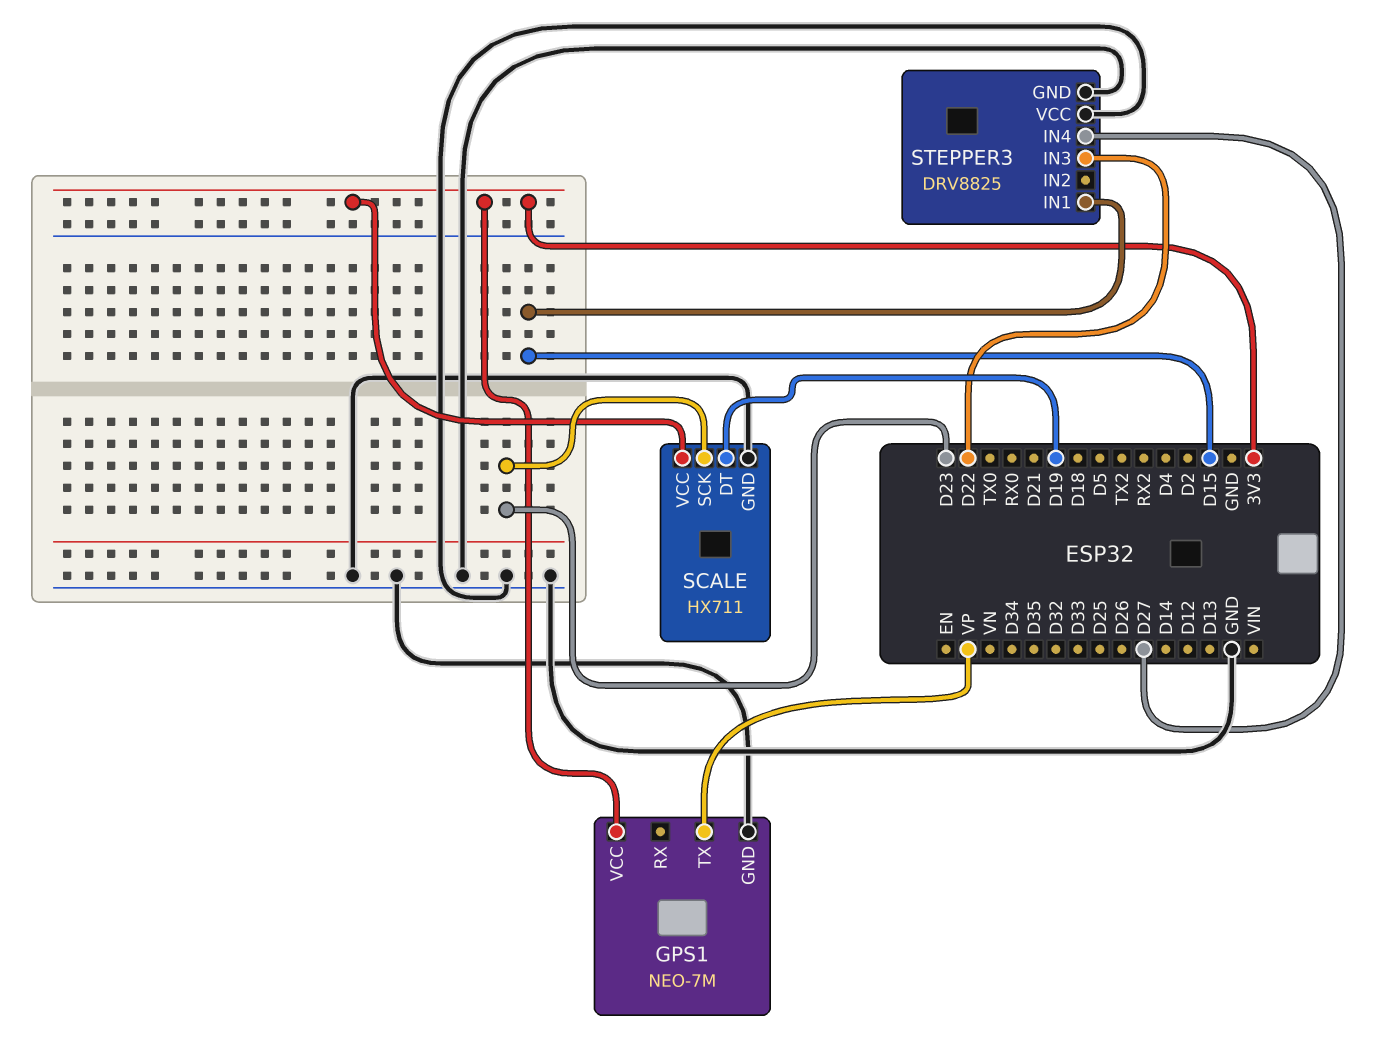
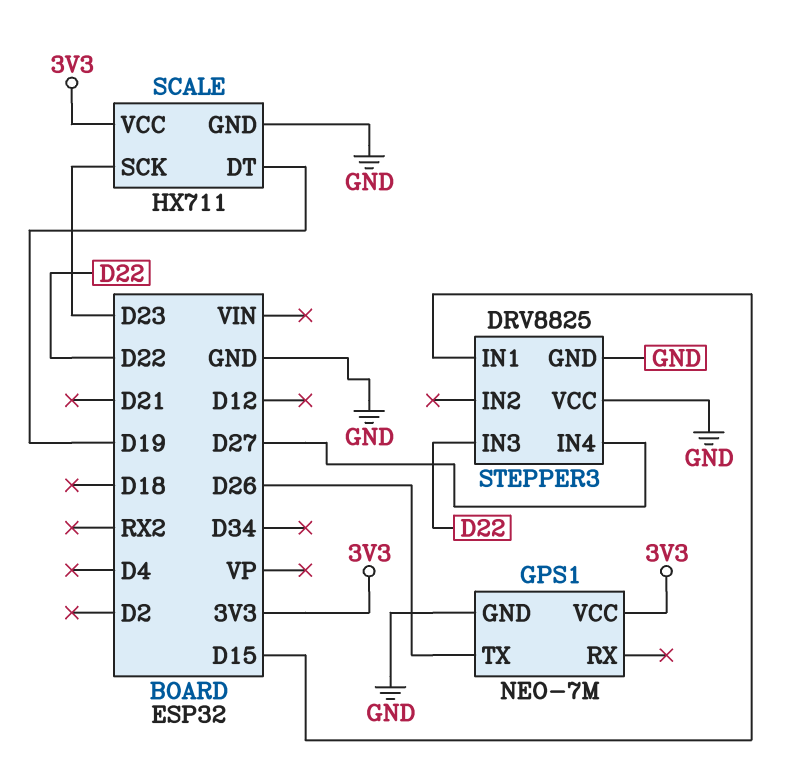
GPS1 pin TX: VP -> D26

